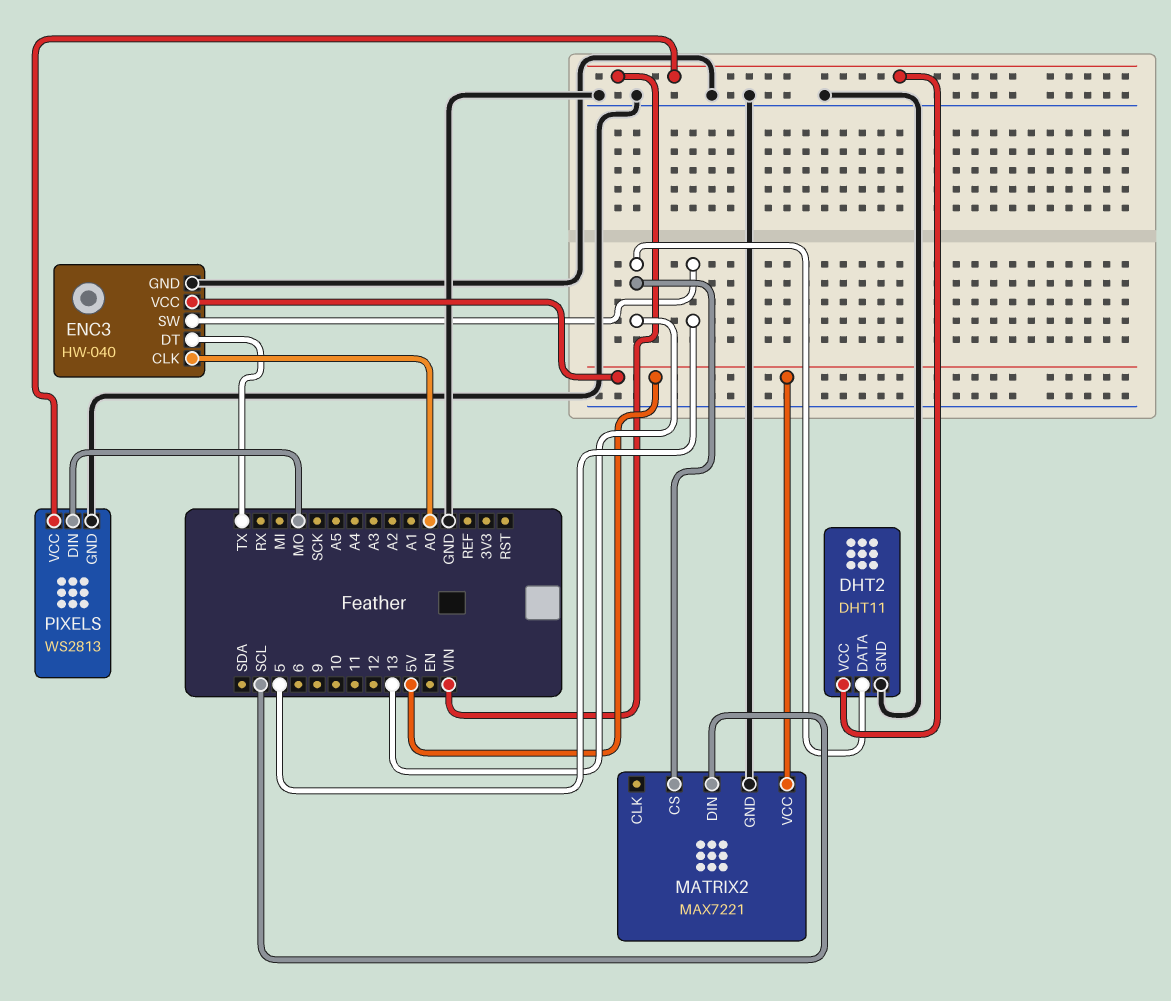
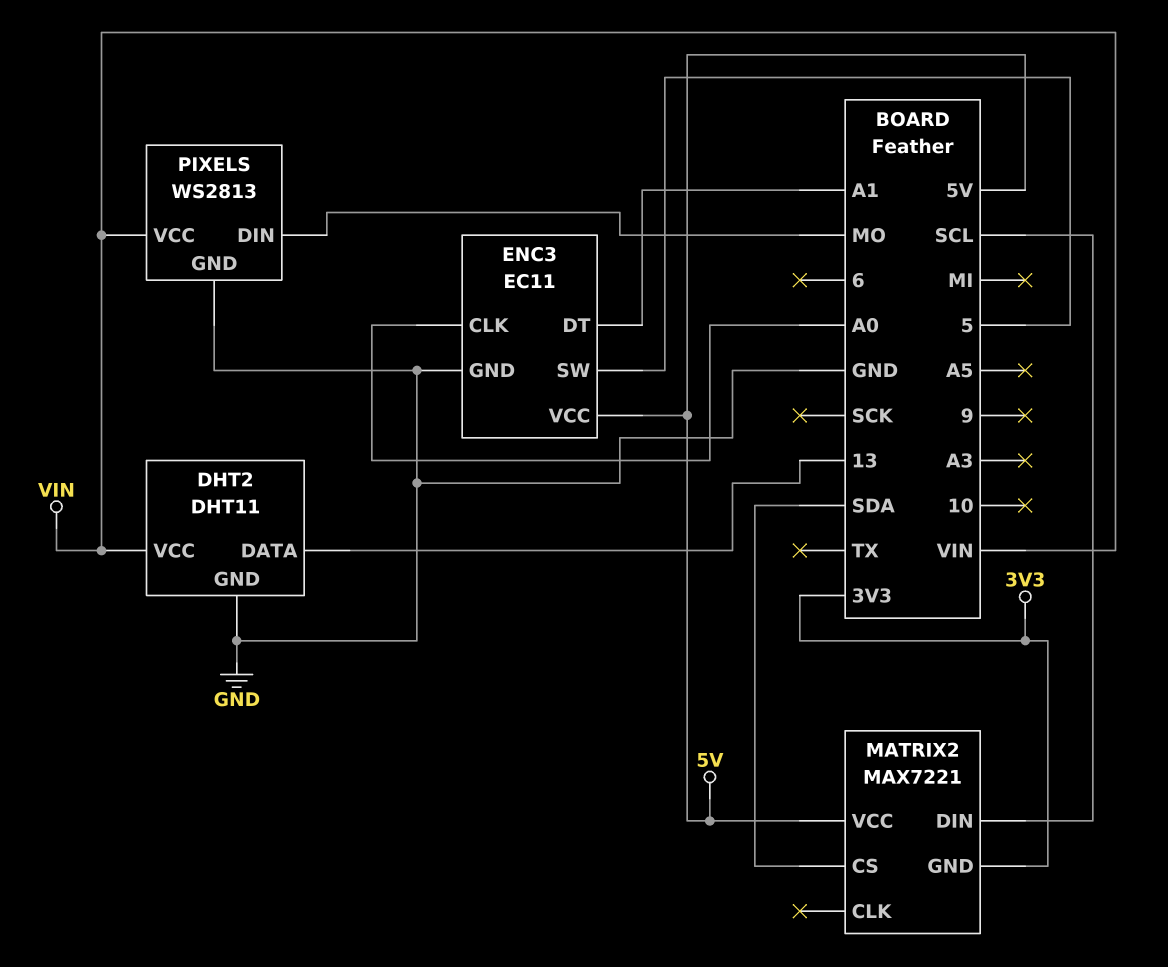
ENC3: HW-040 -> EC11
ENC3 pin DT: TX -> A1
MATRIX2 pin CS: 13 -> SDA
MATRIX2 pin GND: GND -> 3V3

